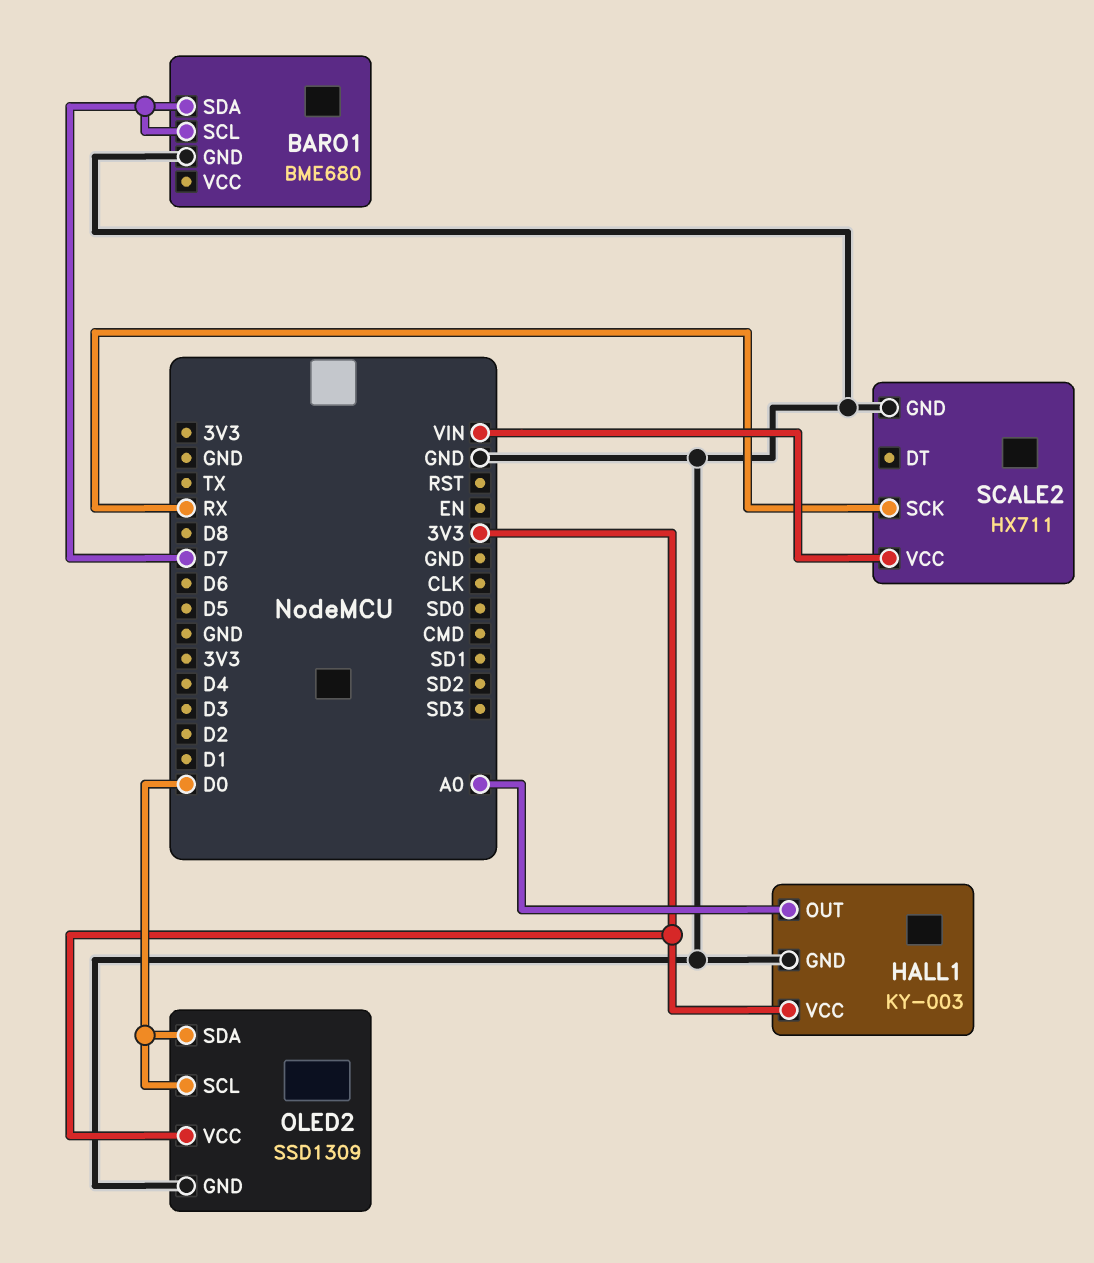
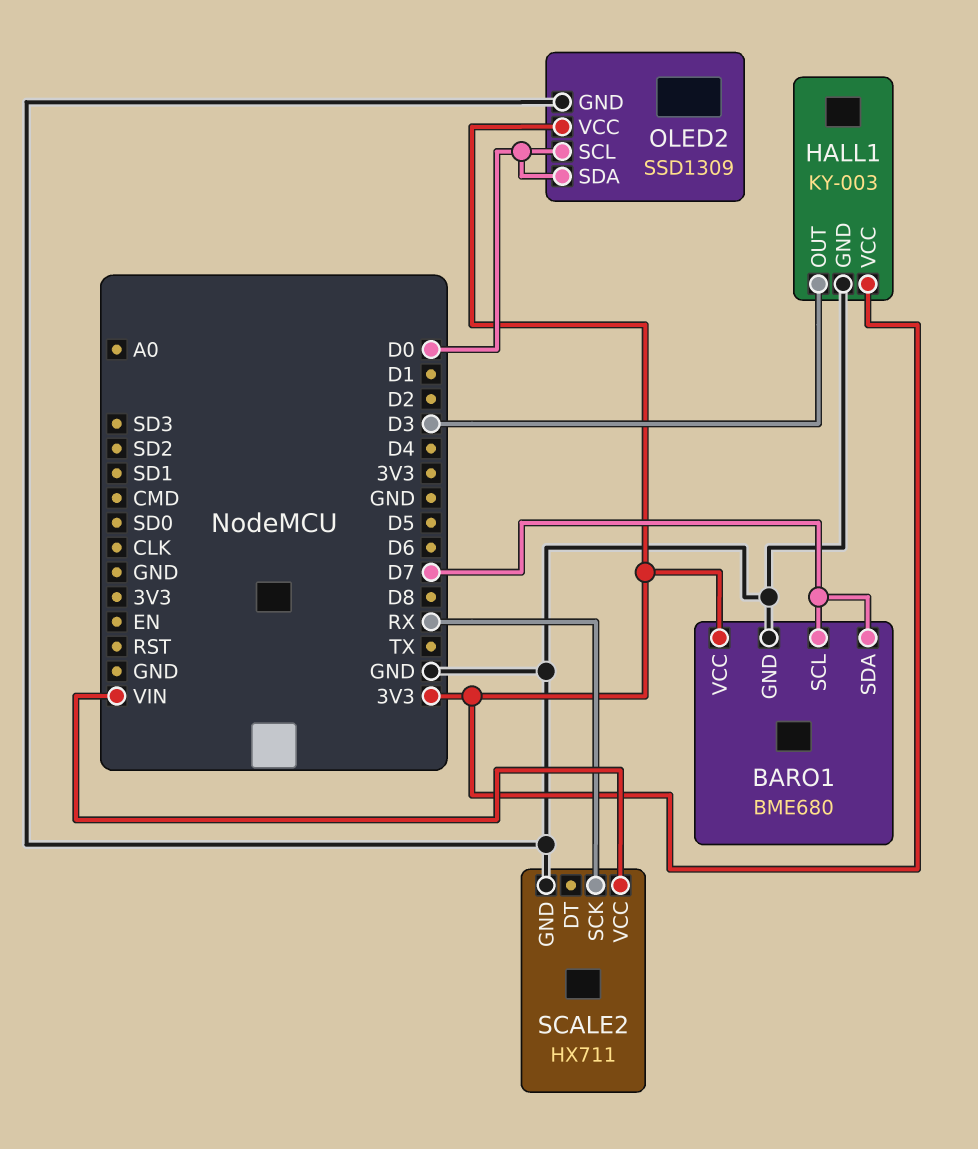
BARO1 pin VCC: none -> 3V3
HALL1 pin OUT: A0 -> D3

